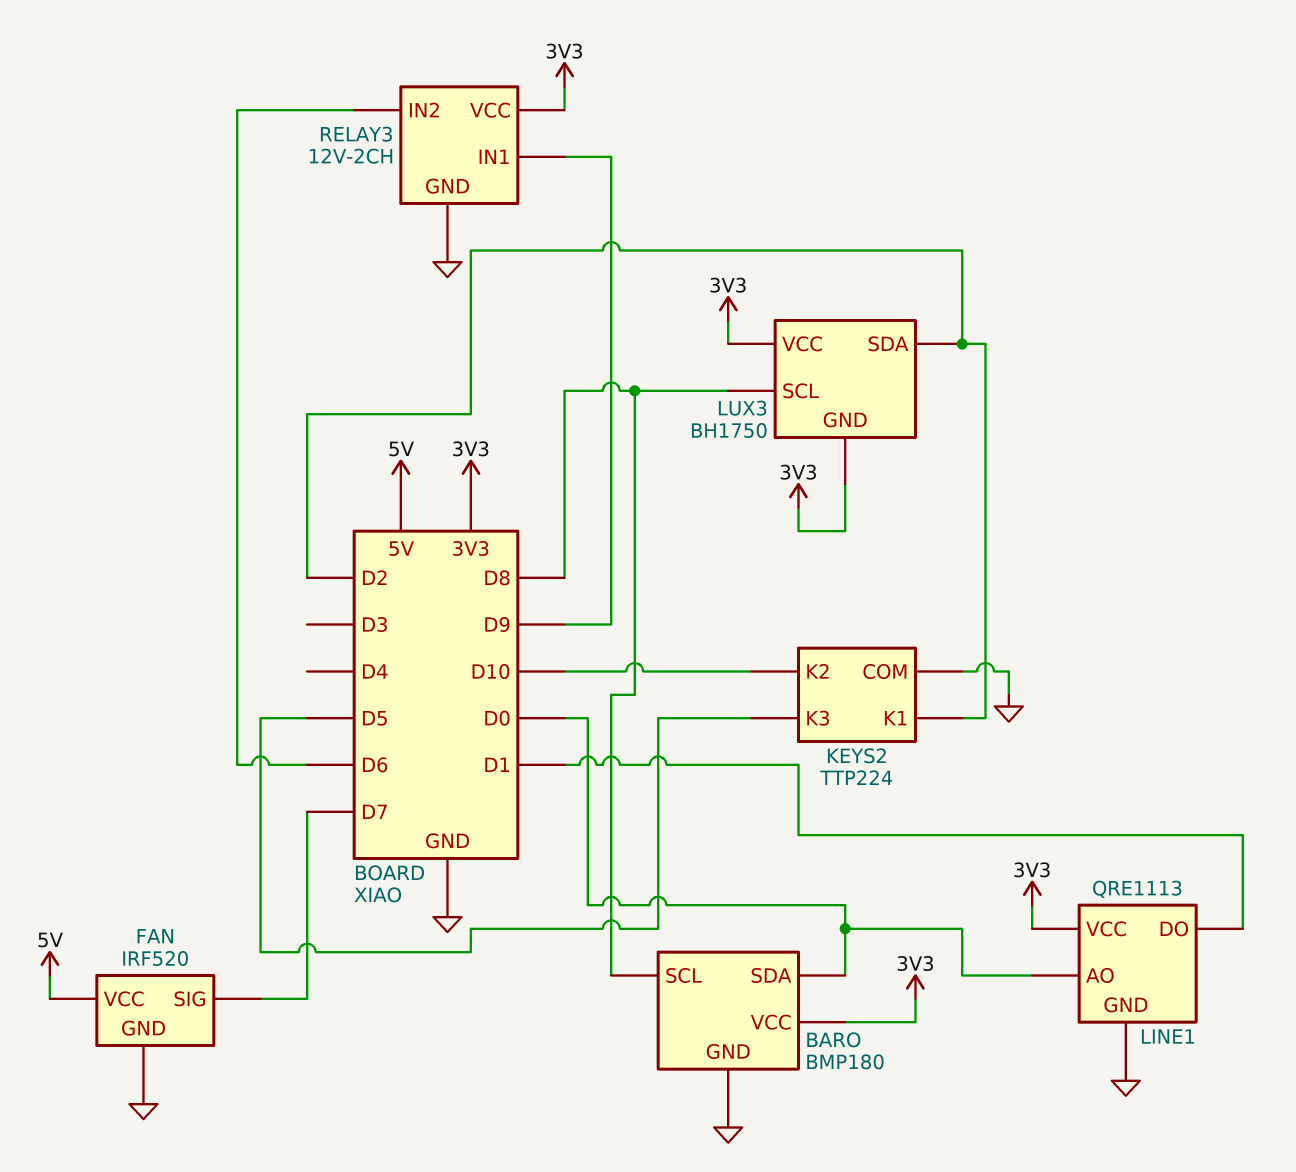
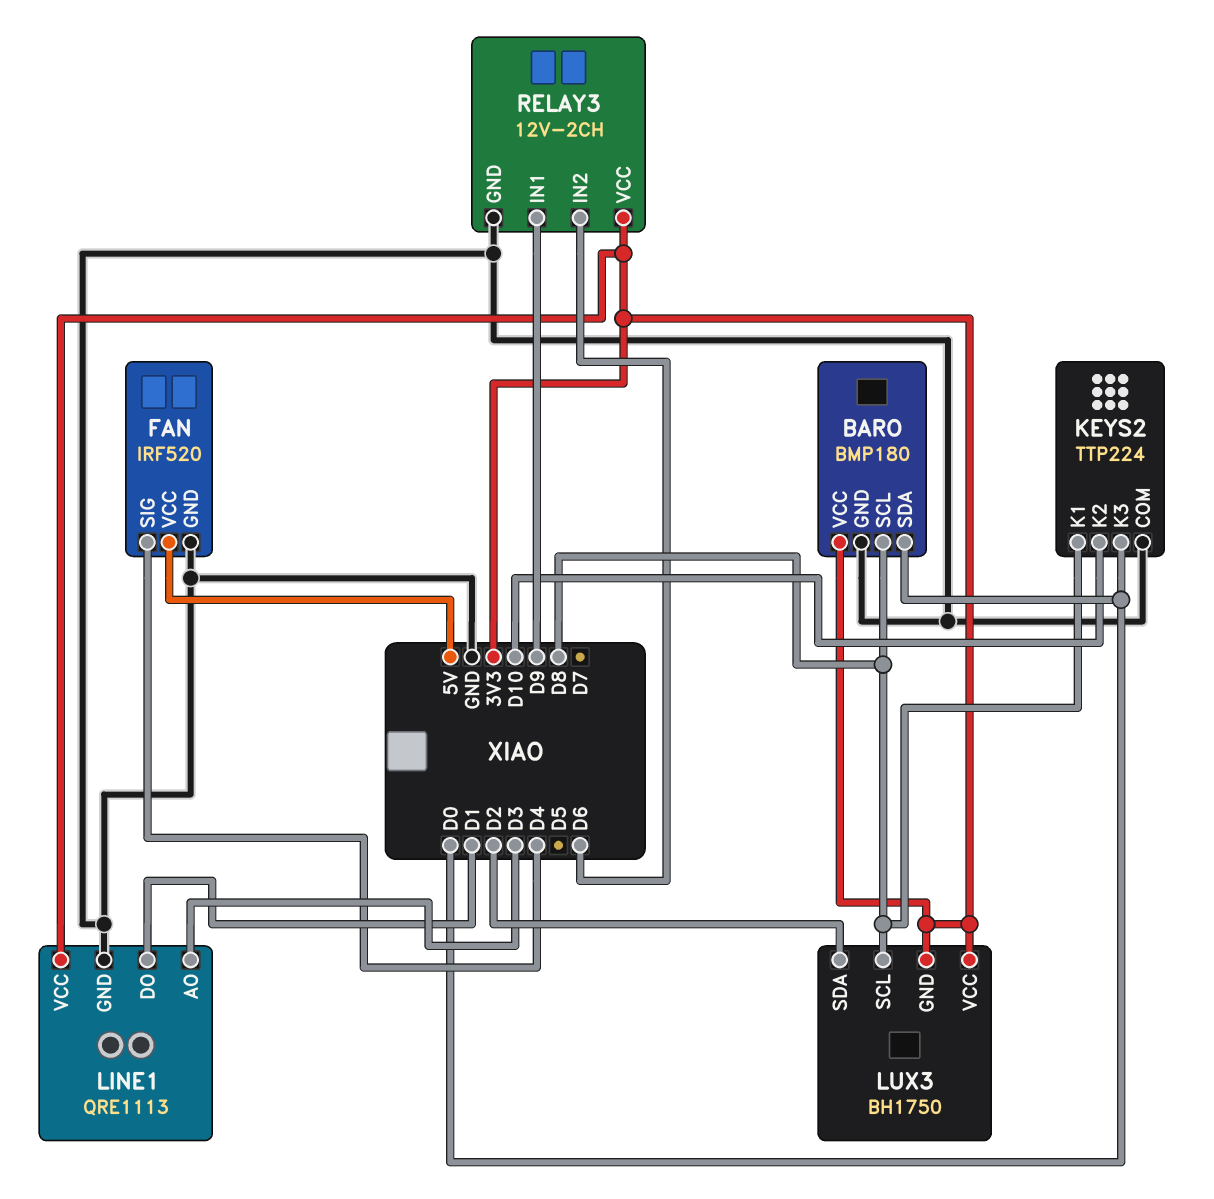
FAN pin SIG: D7 -> D4
KEYS2 pin K1: D2 -> D8
KEYS2 pin K3: D5 -> D0
LINE1 pin AO: D0 -> D3

